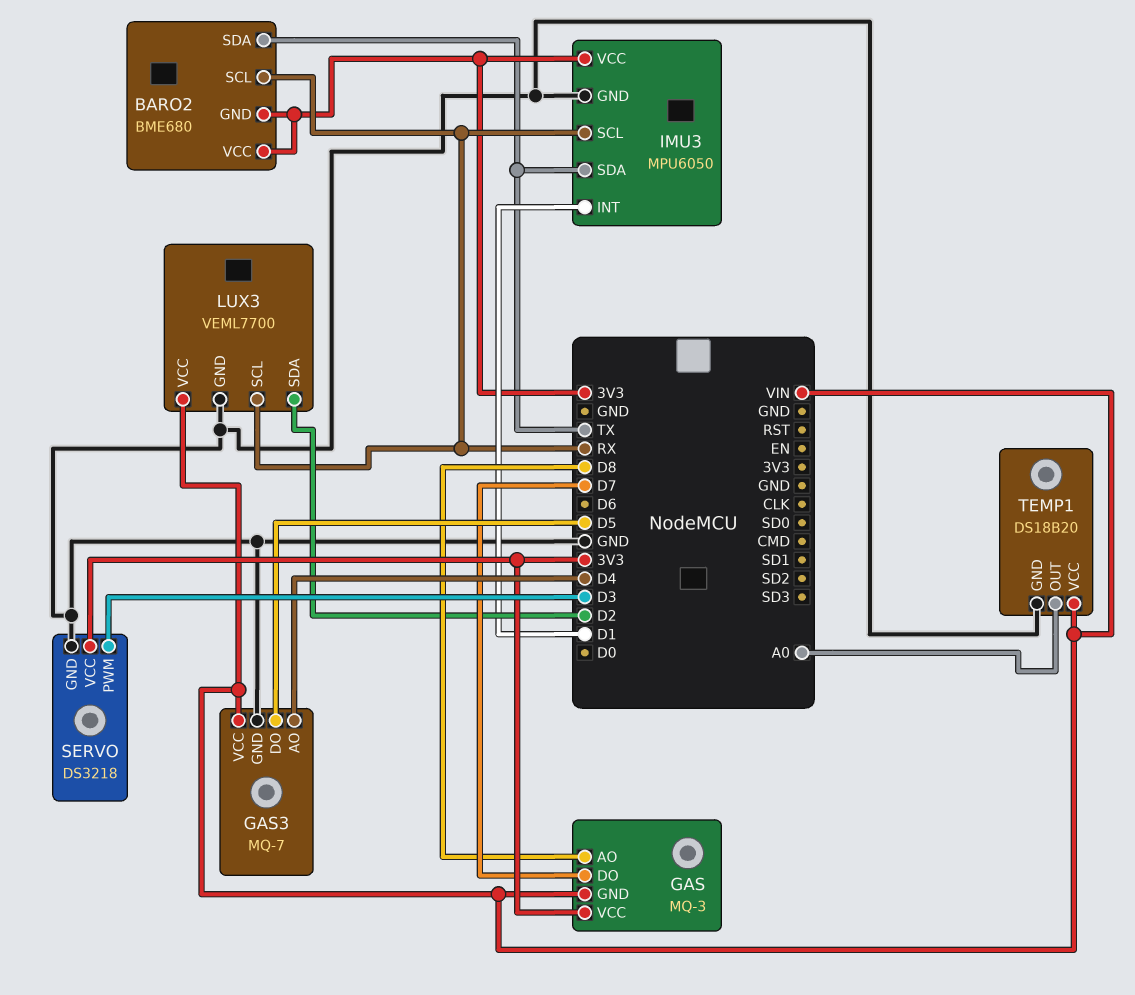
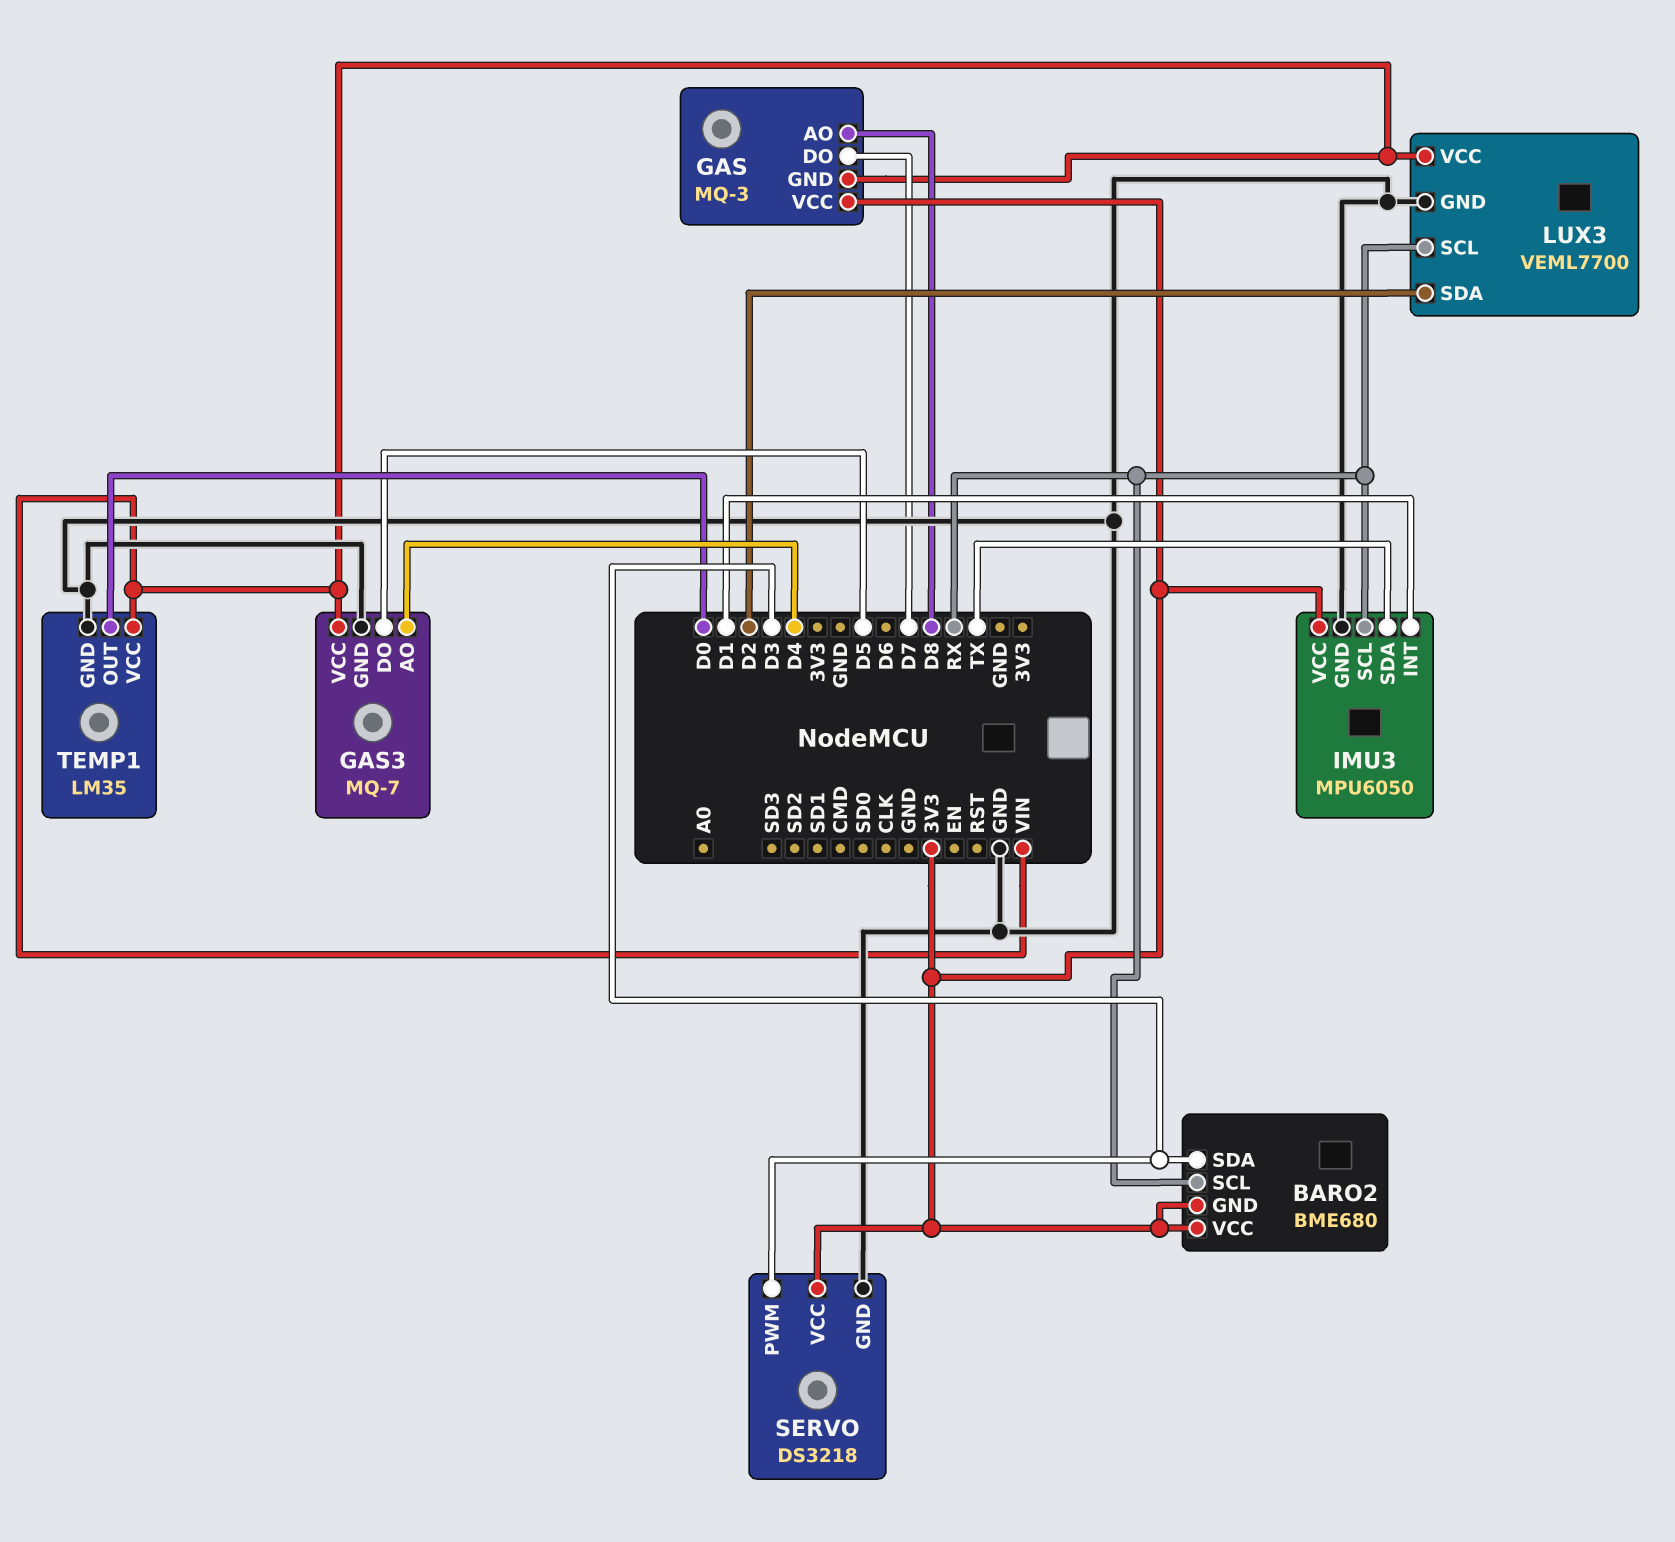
BARO2 pin SDA: TX -> D3
TEMP1: DS18B20 -> LM35
TEMP1 pin OUT: A0 -> D0

